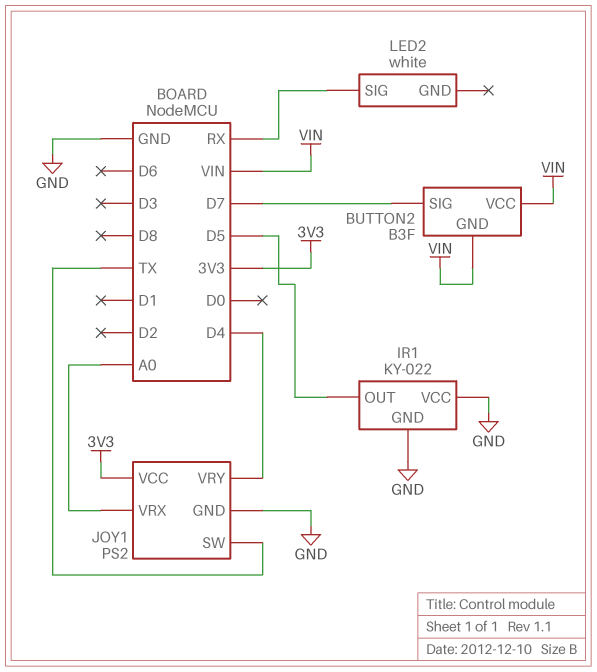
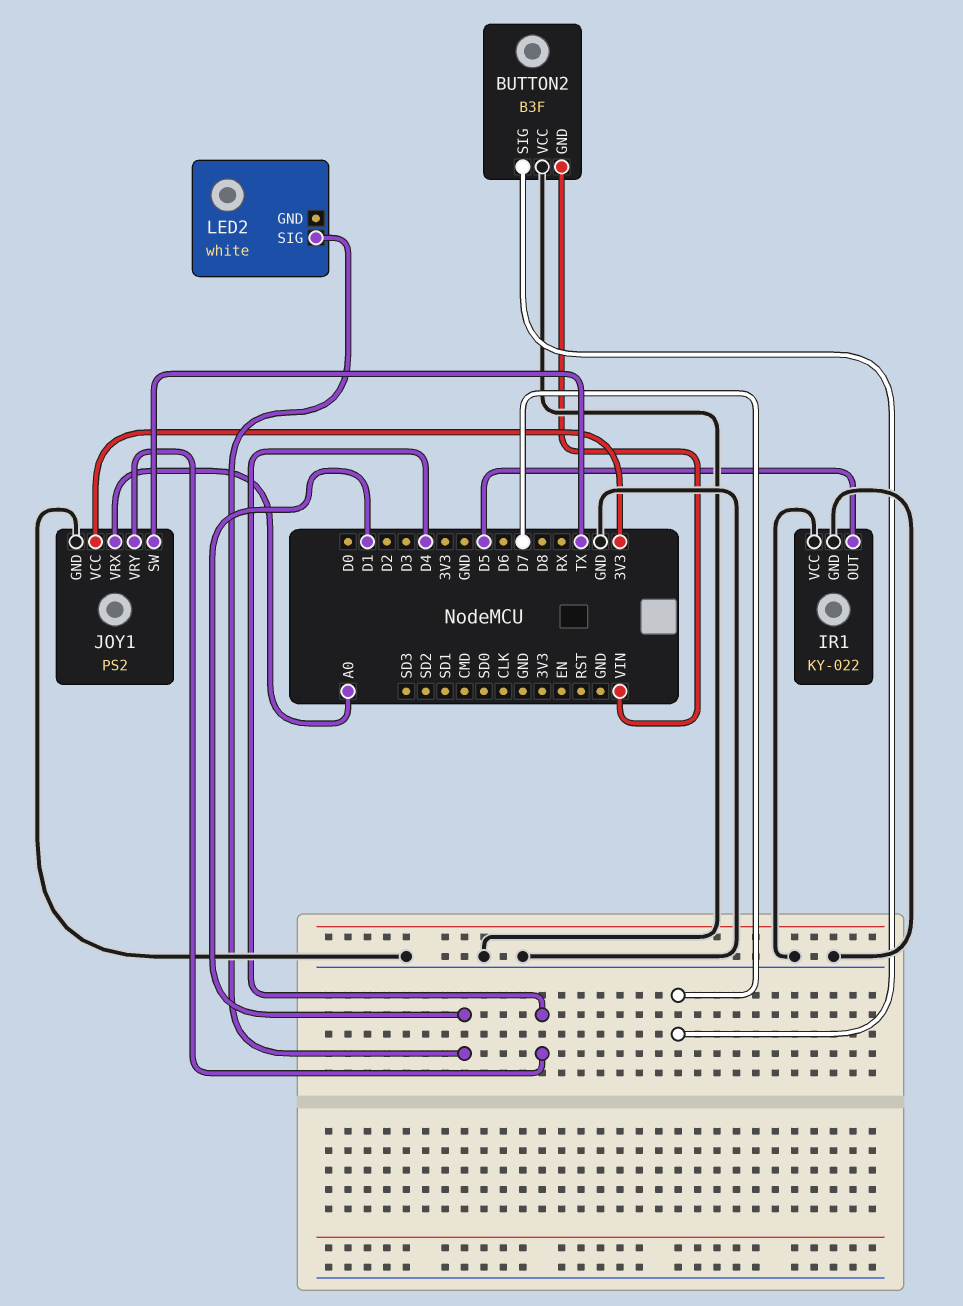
BUTTON2 pin VCC: VIN -> GND
LED2 pin SIG: RX -> D1

